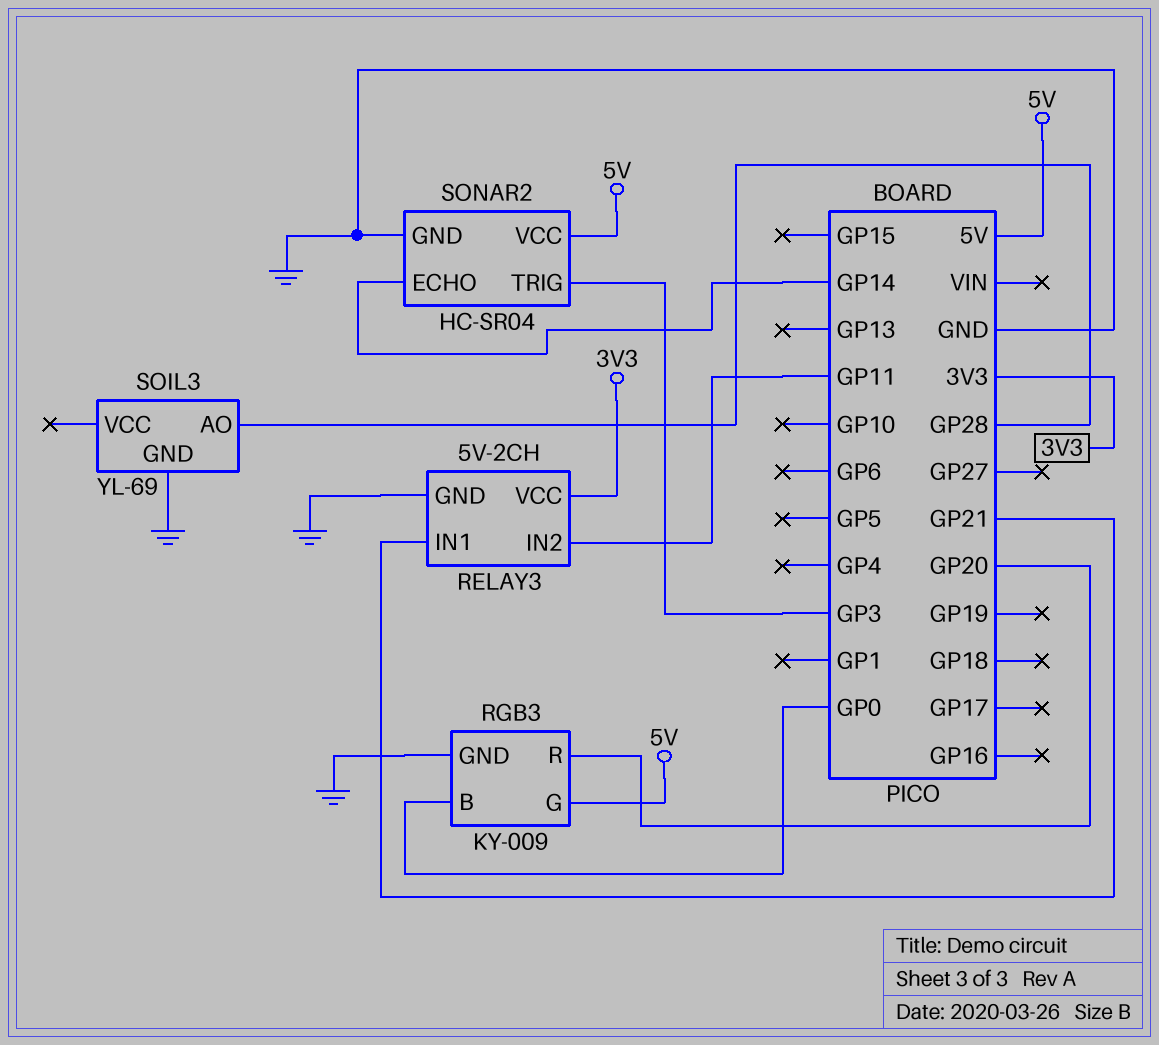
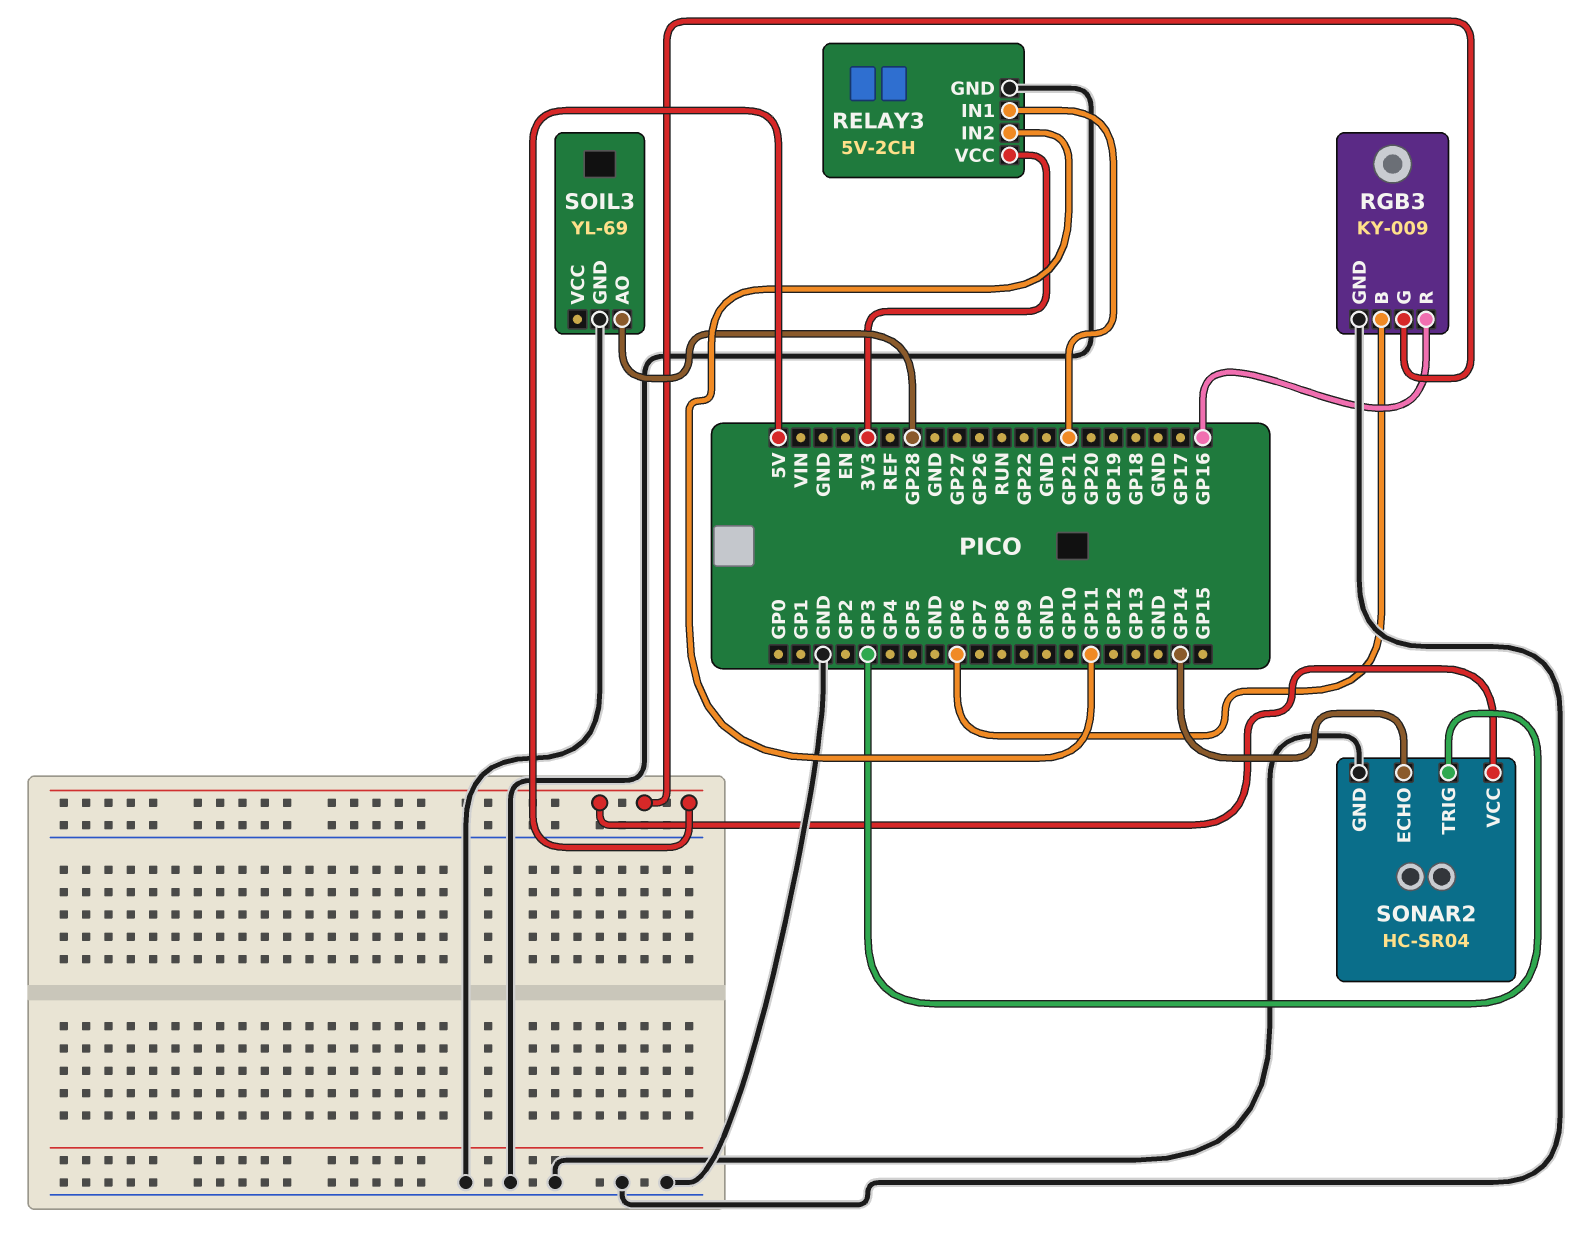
RGB3 pin B: GP0 -> GP6
RGB3 pin R: GP20 -> GP16

